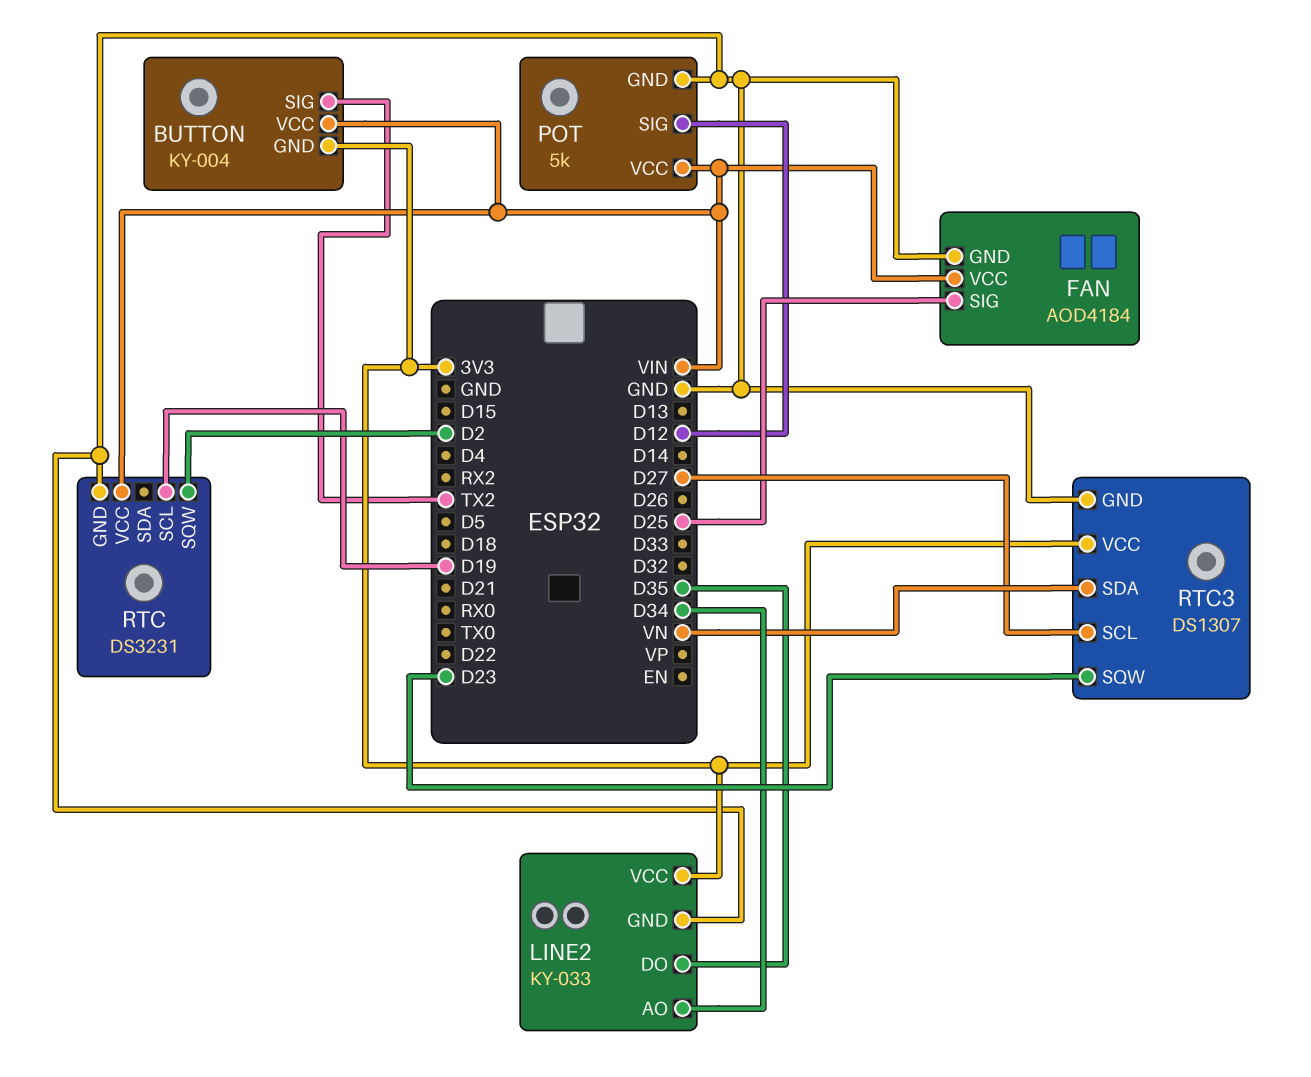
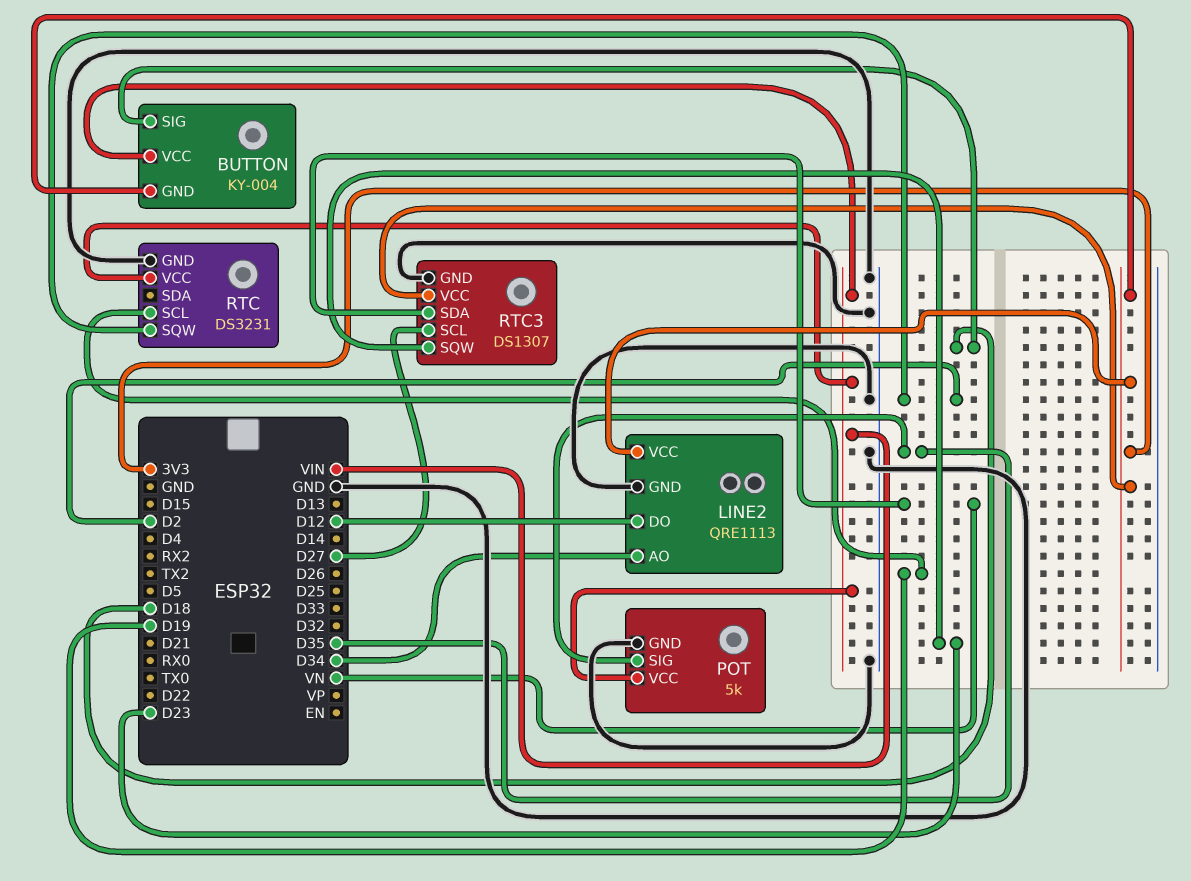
BUTTON pin SIG: TX2 -> D18
FAN: AOD4184 -> none
FAN pin GND: GND -> none
FAN pin SIG: D25 -> none
FAN pin VCC: VIN -> none
LINE2: KY-033 -> QRE1113
LINE2 pin DO: D35 -> D12
POT pin SIG: D12 -> D35

